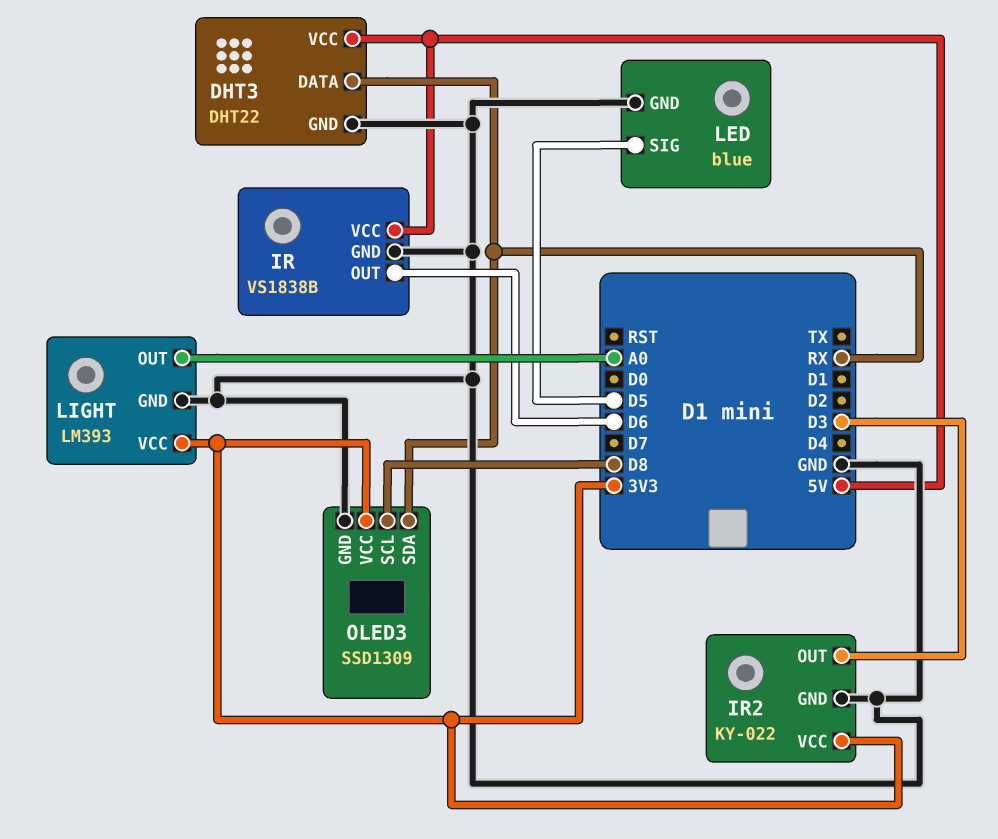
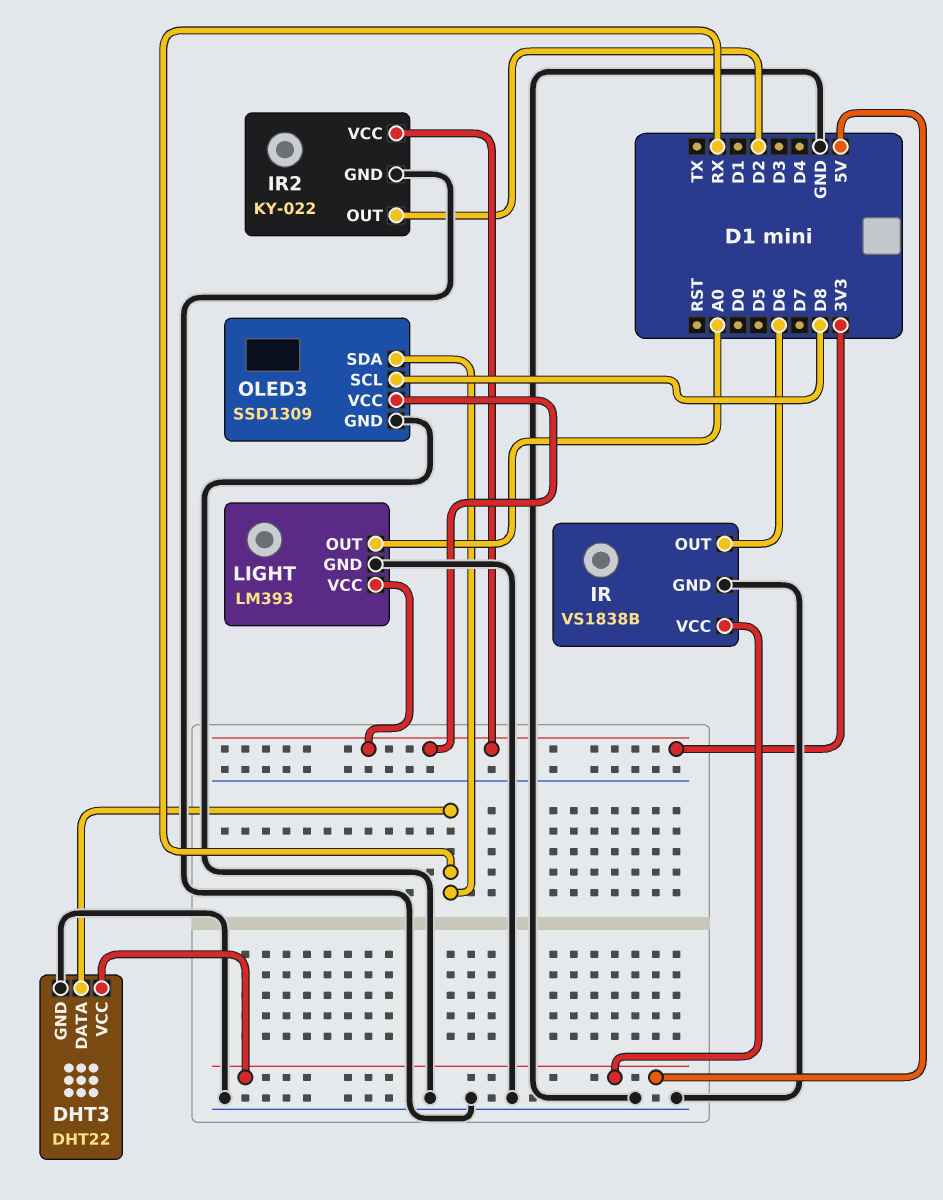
IR2 pin OUT: D3 -> D2
LED: blue -> none
LED pin GND: GND -> none
LED pin SIG: D5 -> none

